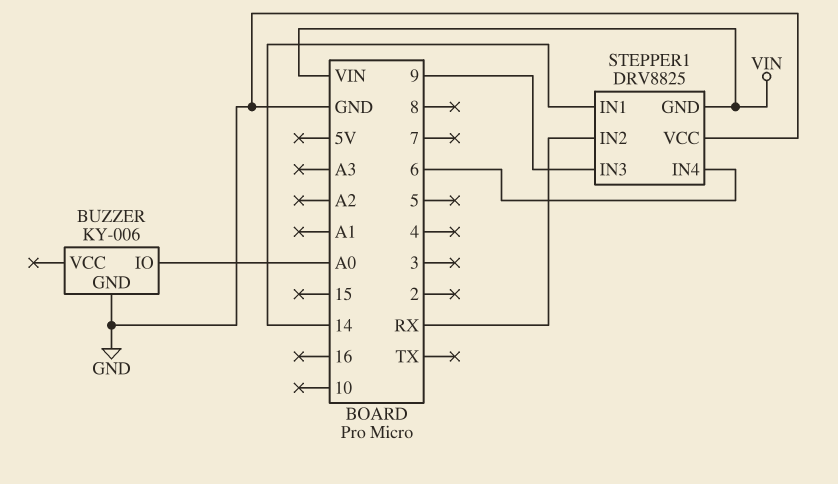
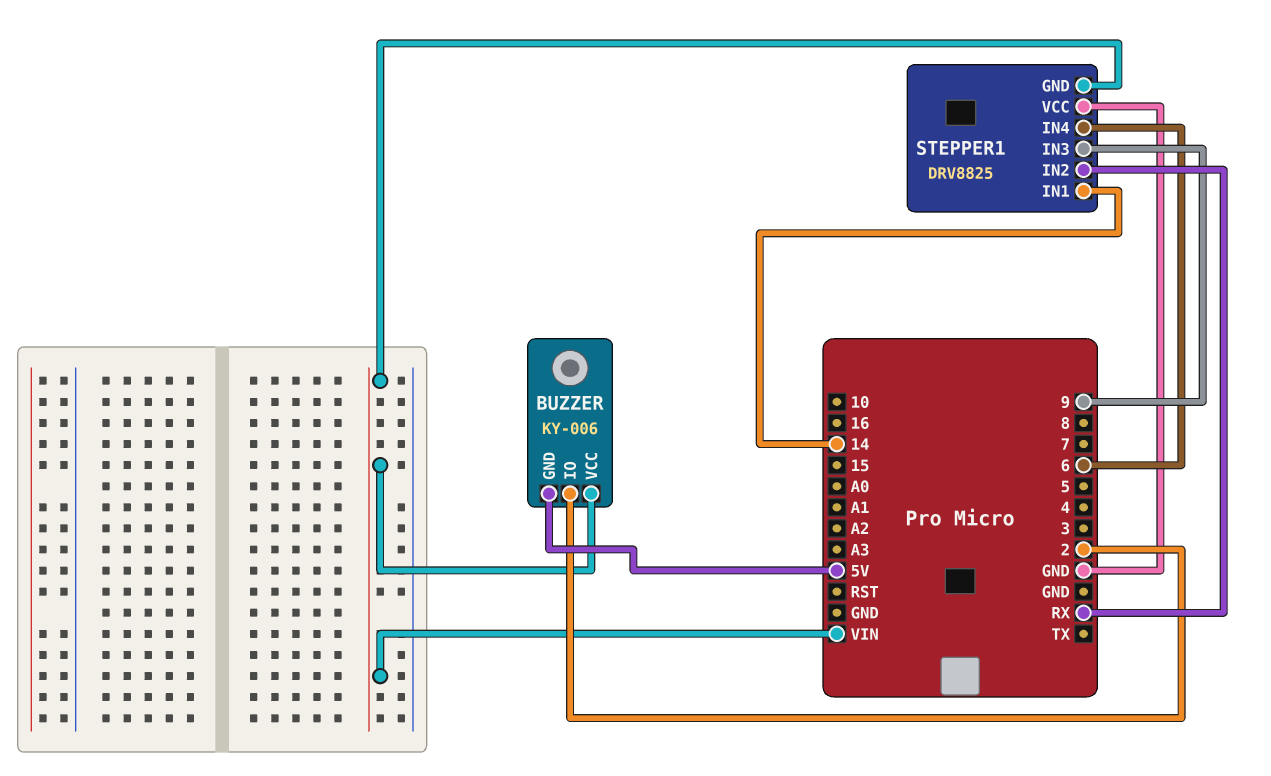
BUZZER pin GND: GND -> 5V
BUZZER pin IO: A0 -> 2
BUZZER pin VCC: none -> VIN

